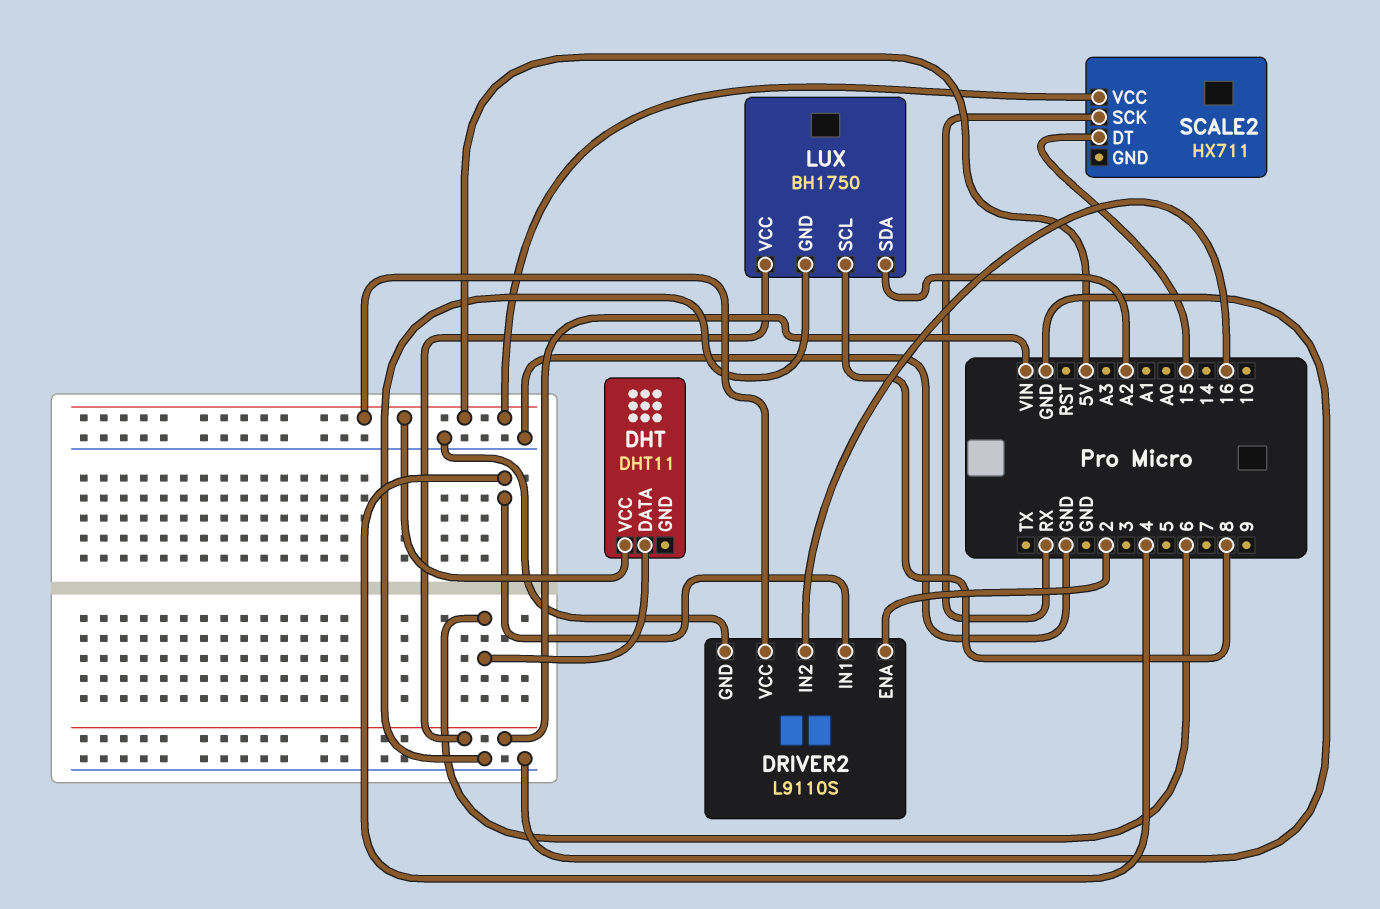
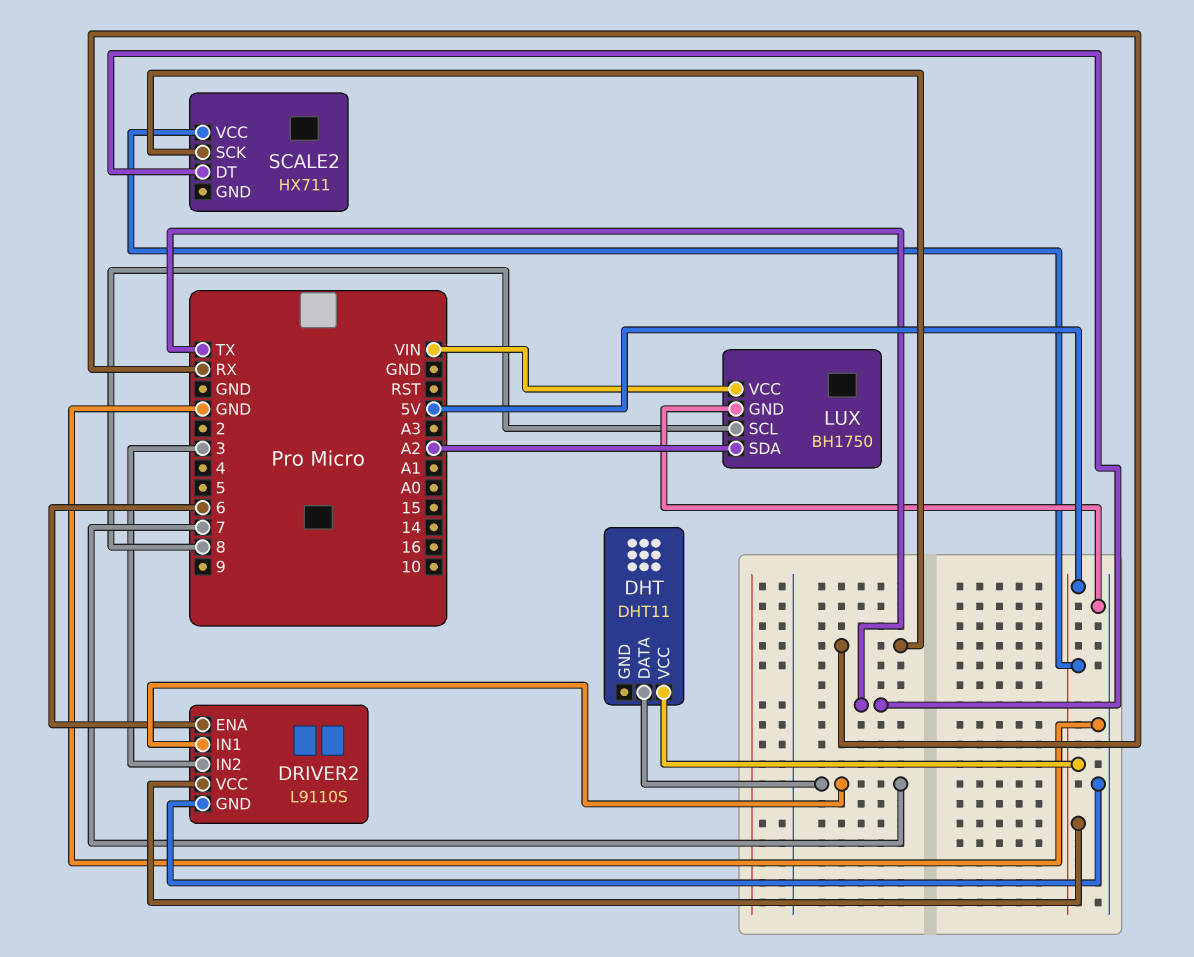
DHT pin DATA: 6 -> 7
DRIVER2 pin ENA: 2 -> 6
DRIVER2 pin IN1: 4 -> 7
DRIVER2 pin IN2: 16 -> 3
SCALE2 pin DT: 15 -> TX

